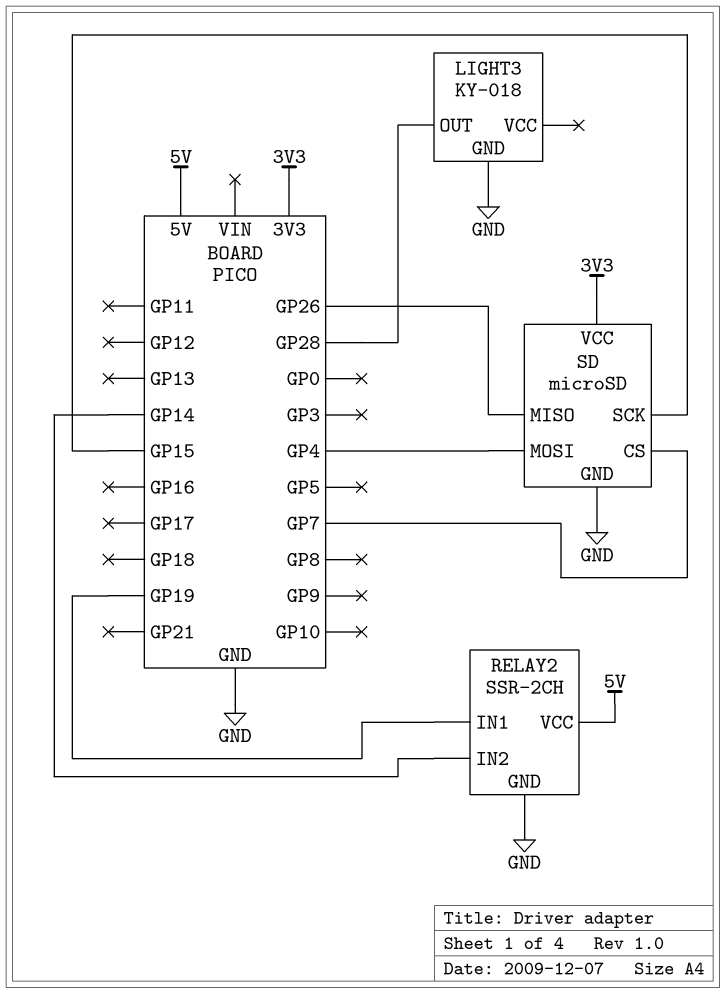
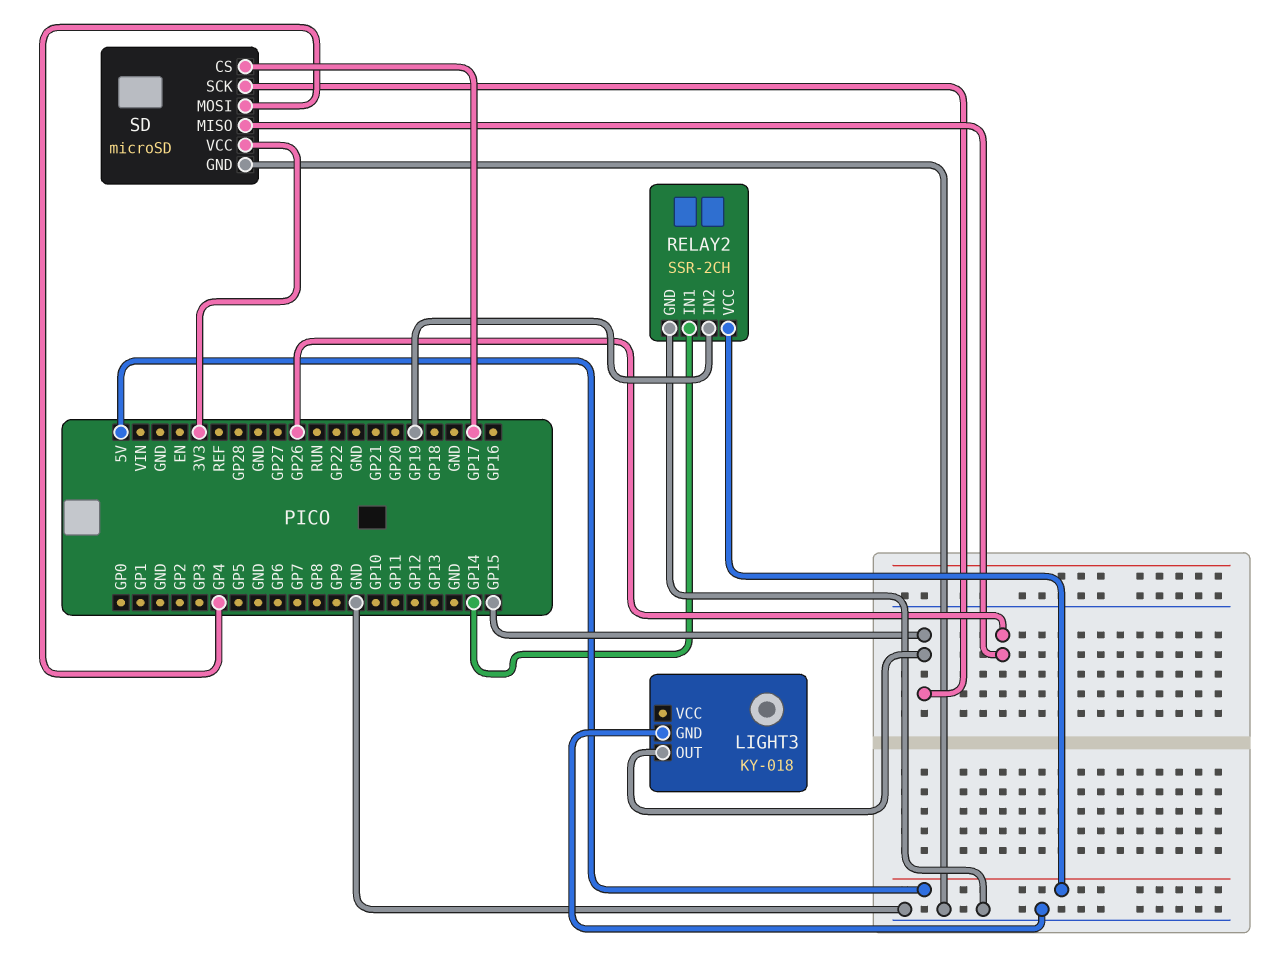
LIGHT3 pin OUT: GP28 -> GP15
RELAY2 pin IN1: GP19 -> GP14
RELAY2 pin IN2: GP14 -> GP19
SD pin CS: GP7 -> GP17

